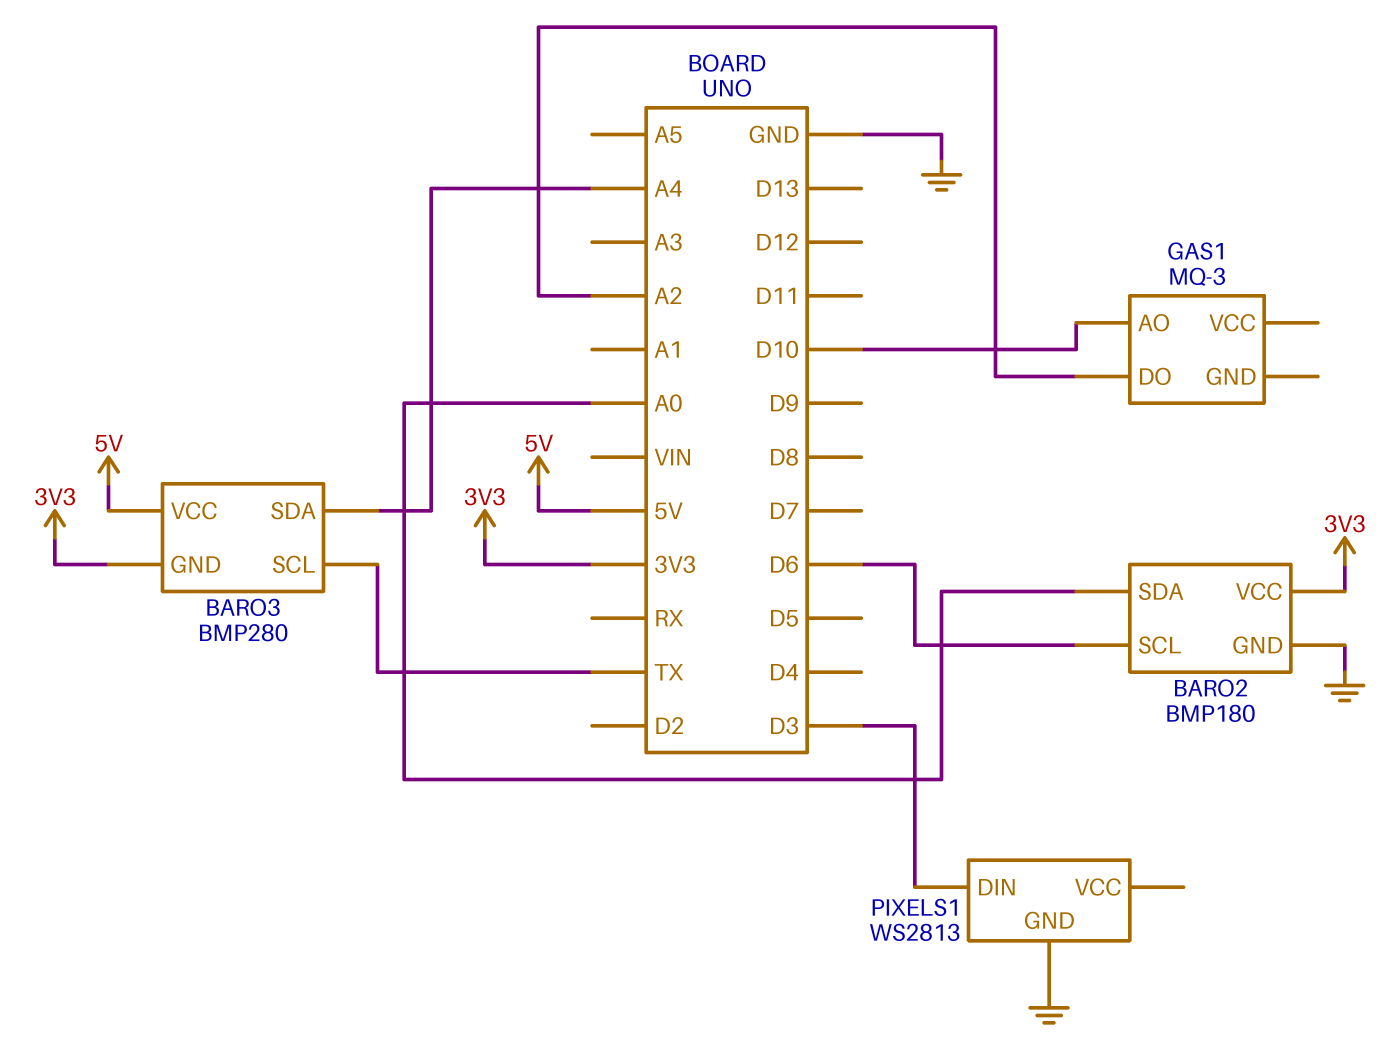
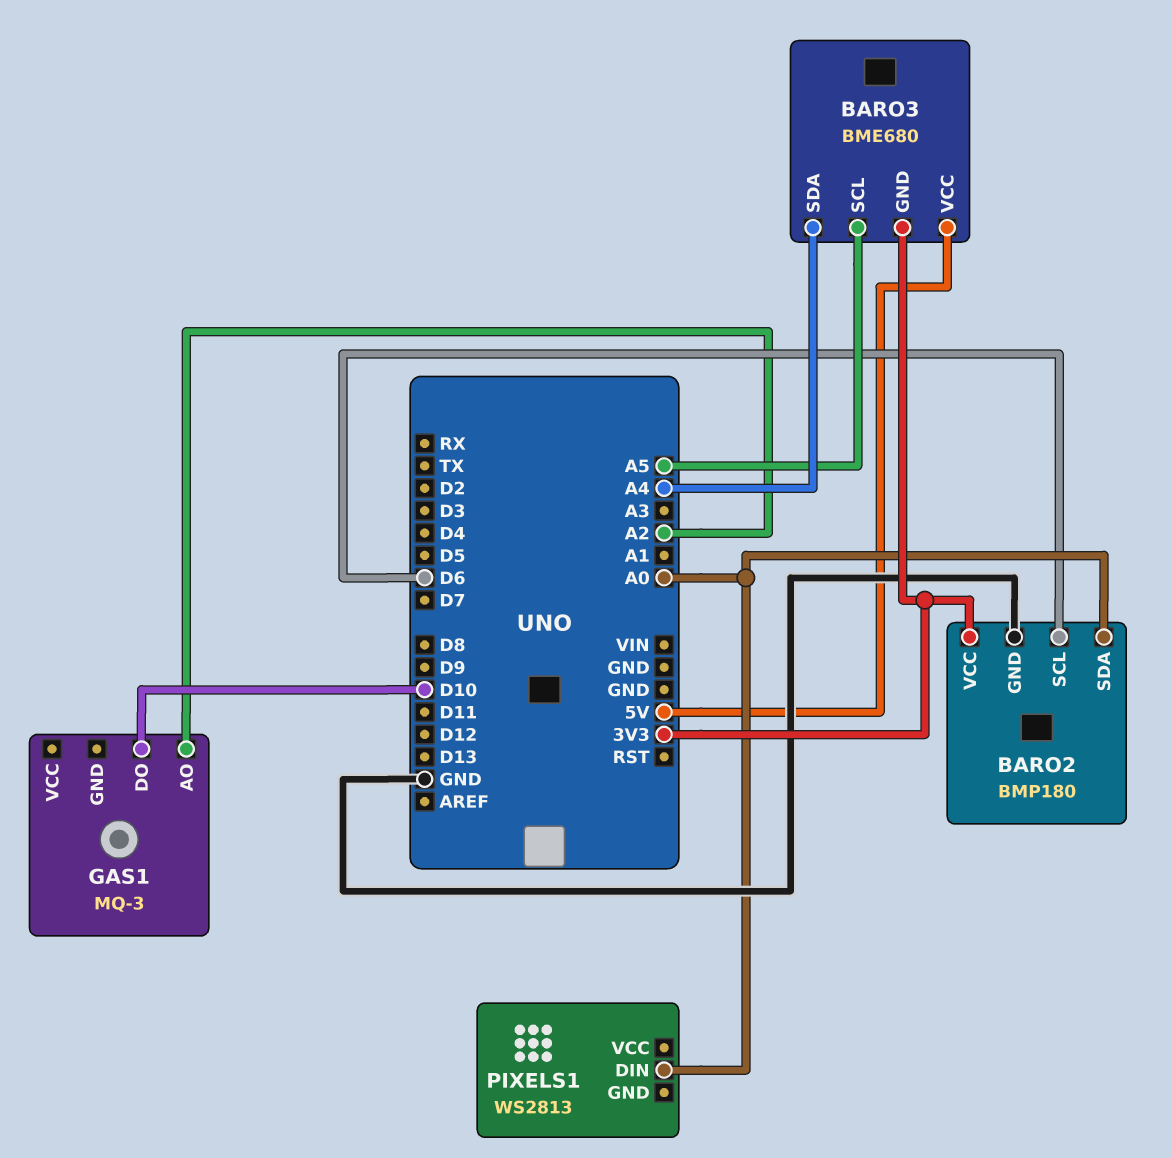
BARO3: BMP280 -> BME680
BARO3 pin SCL: TX -> A5
GAS1 pin AO: D10 -> A2
GAS1 pin DO: A2 -> D10
PIXELS1 pin DIN: D3 -> A0
PIXELS1 pin GND: GND -> none

